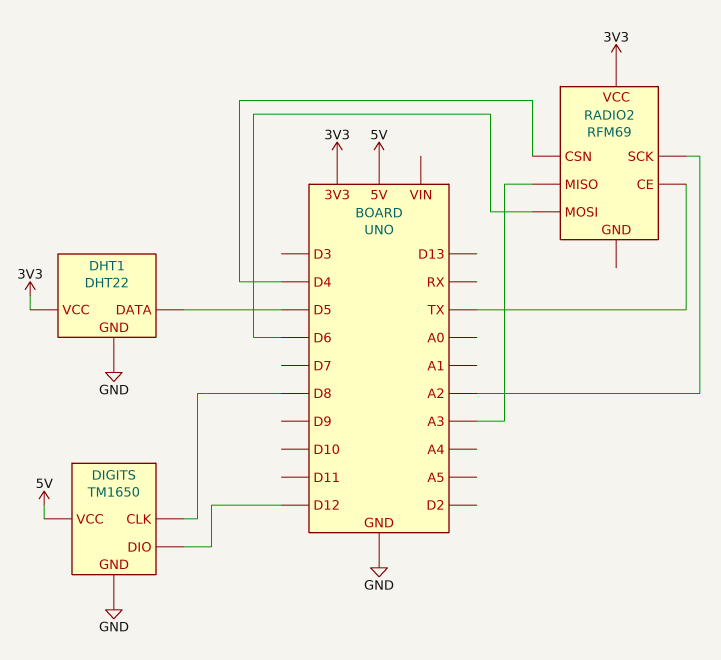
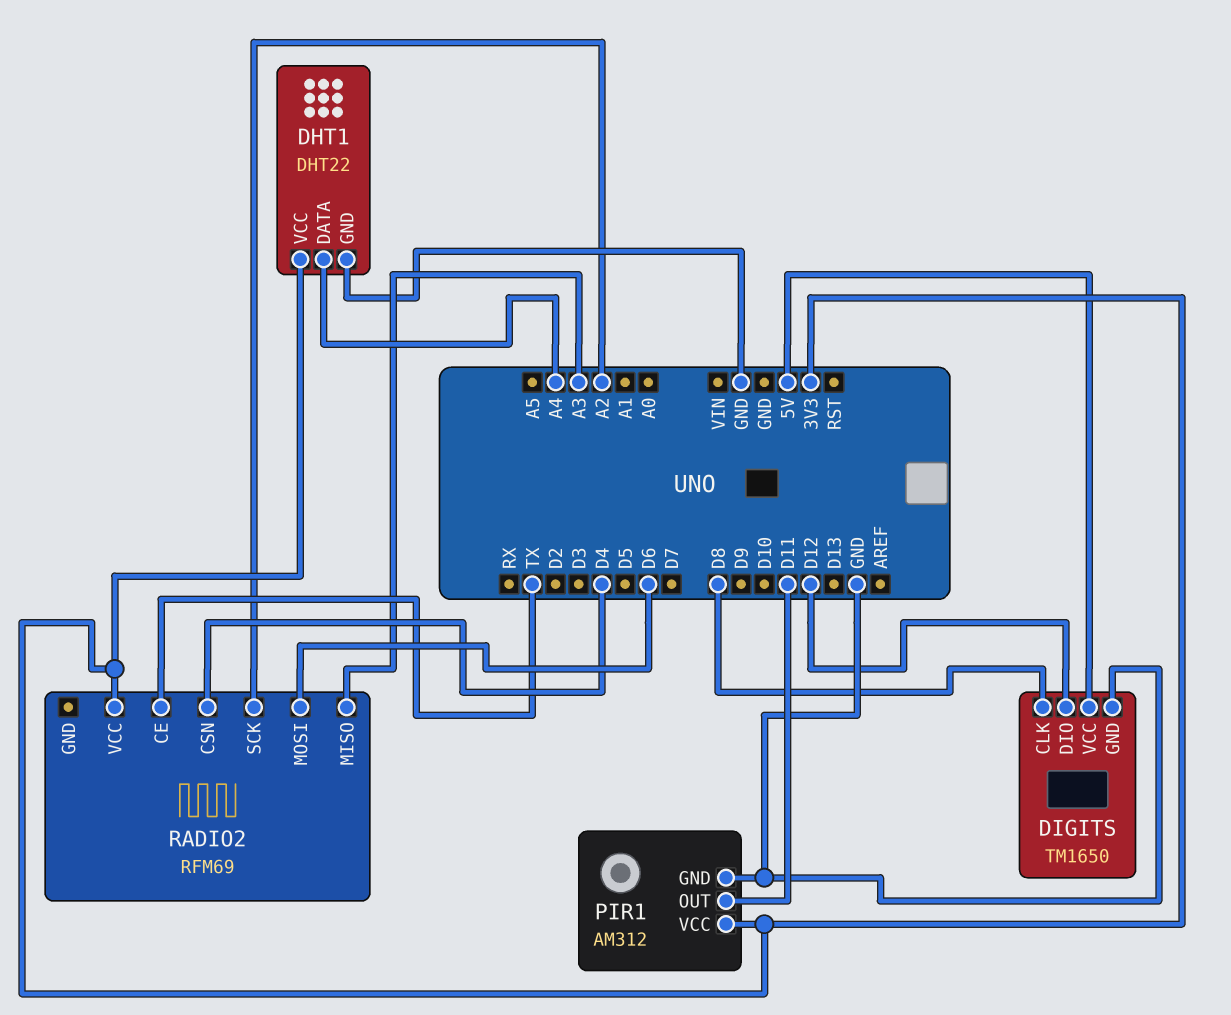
DHT1 pin DATA: D5 -> A4
PIR1: none -> AM312
PIR1 pin GND: none -> GND
PIR1 pin OUT: none -> D11
PIR1 pin VCC: none -> 3V3

